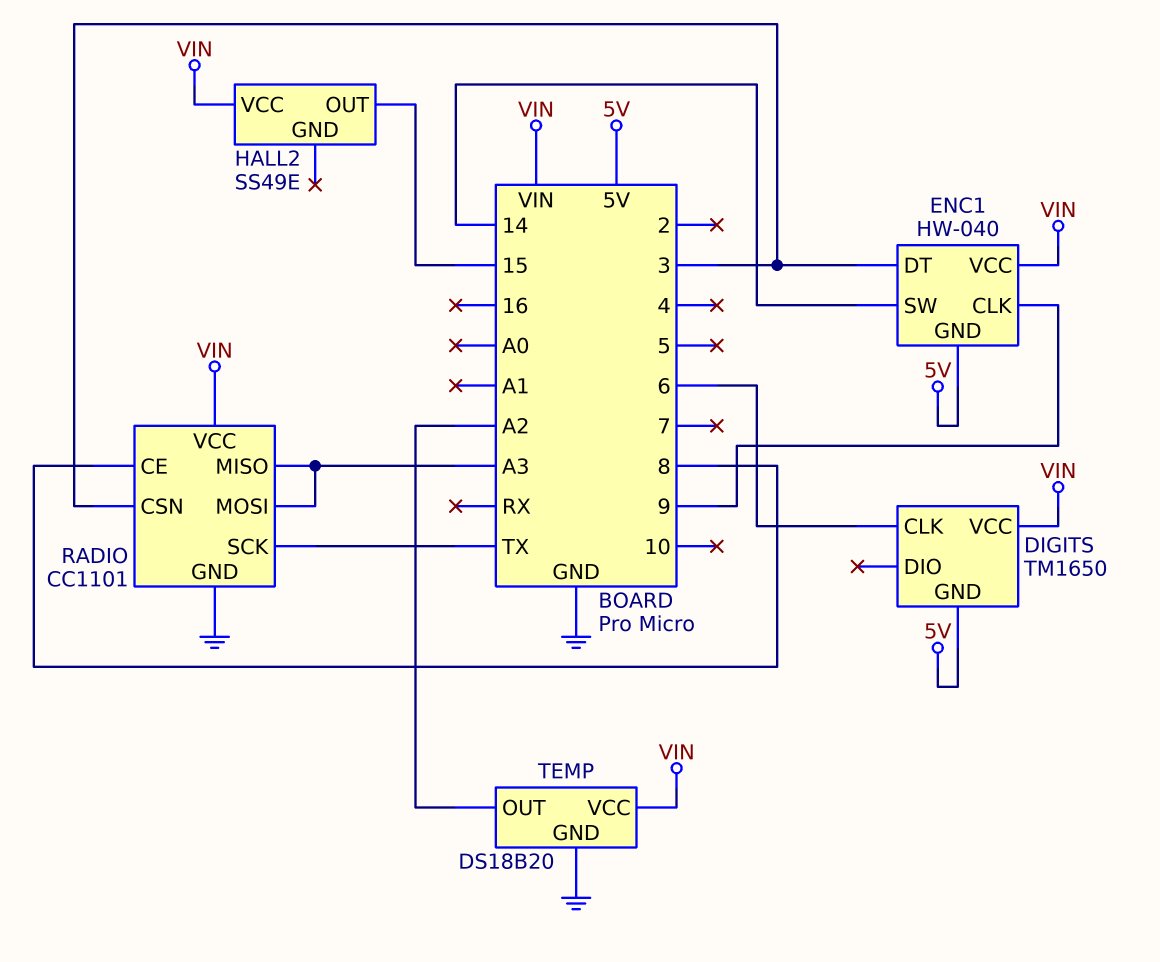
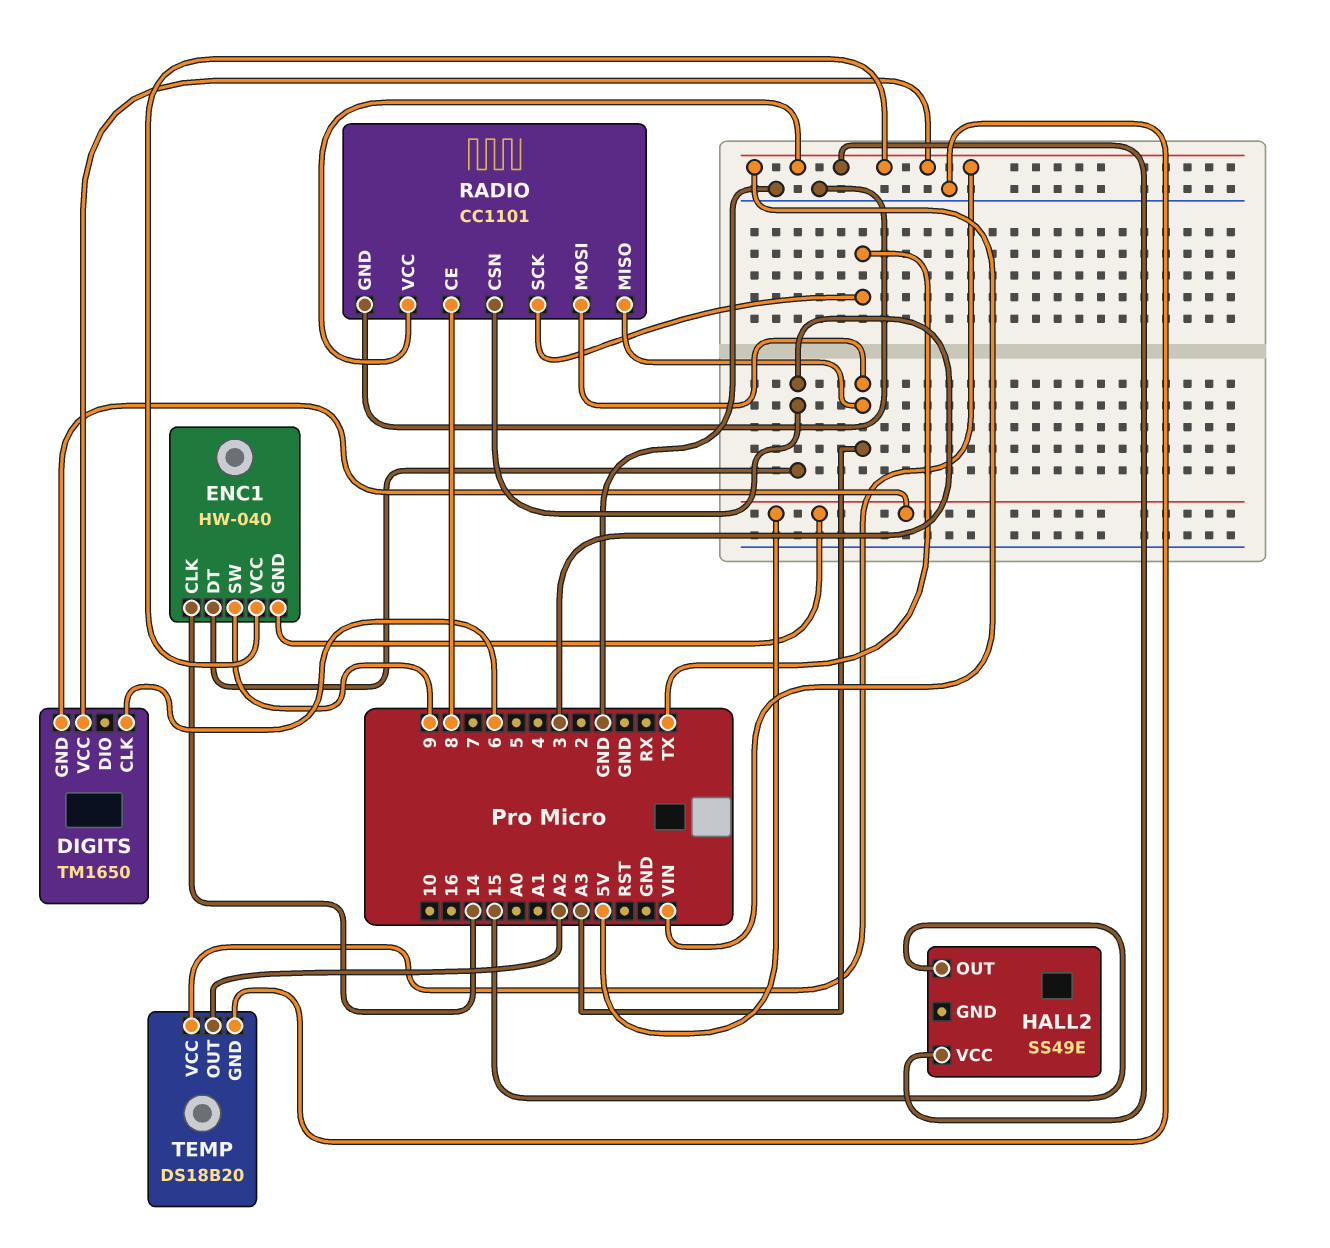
ENC1 pin CLK: 9 -> 14
ENC1 pin SW: 14 -> 9

